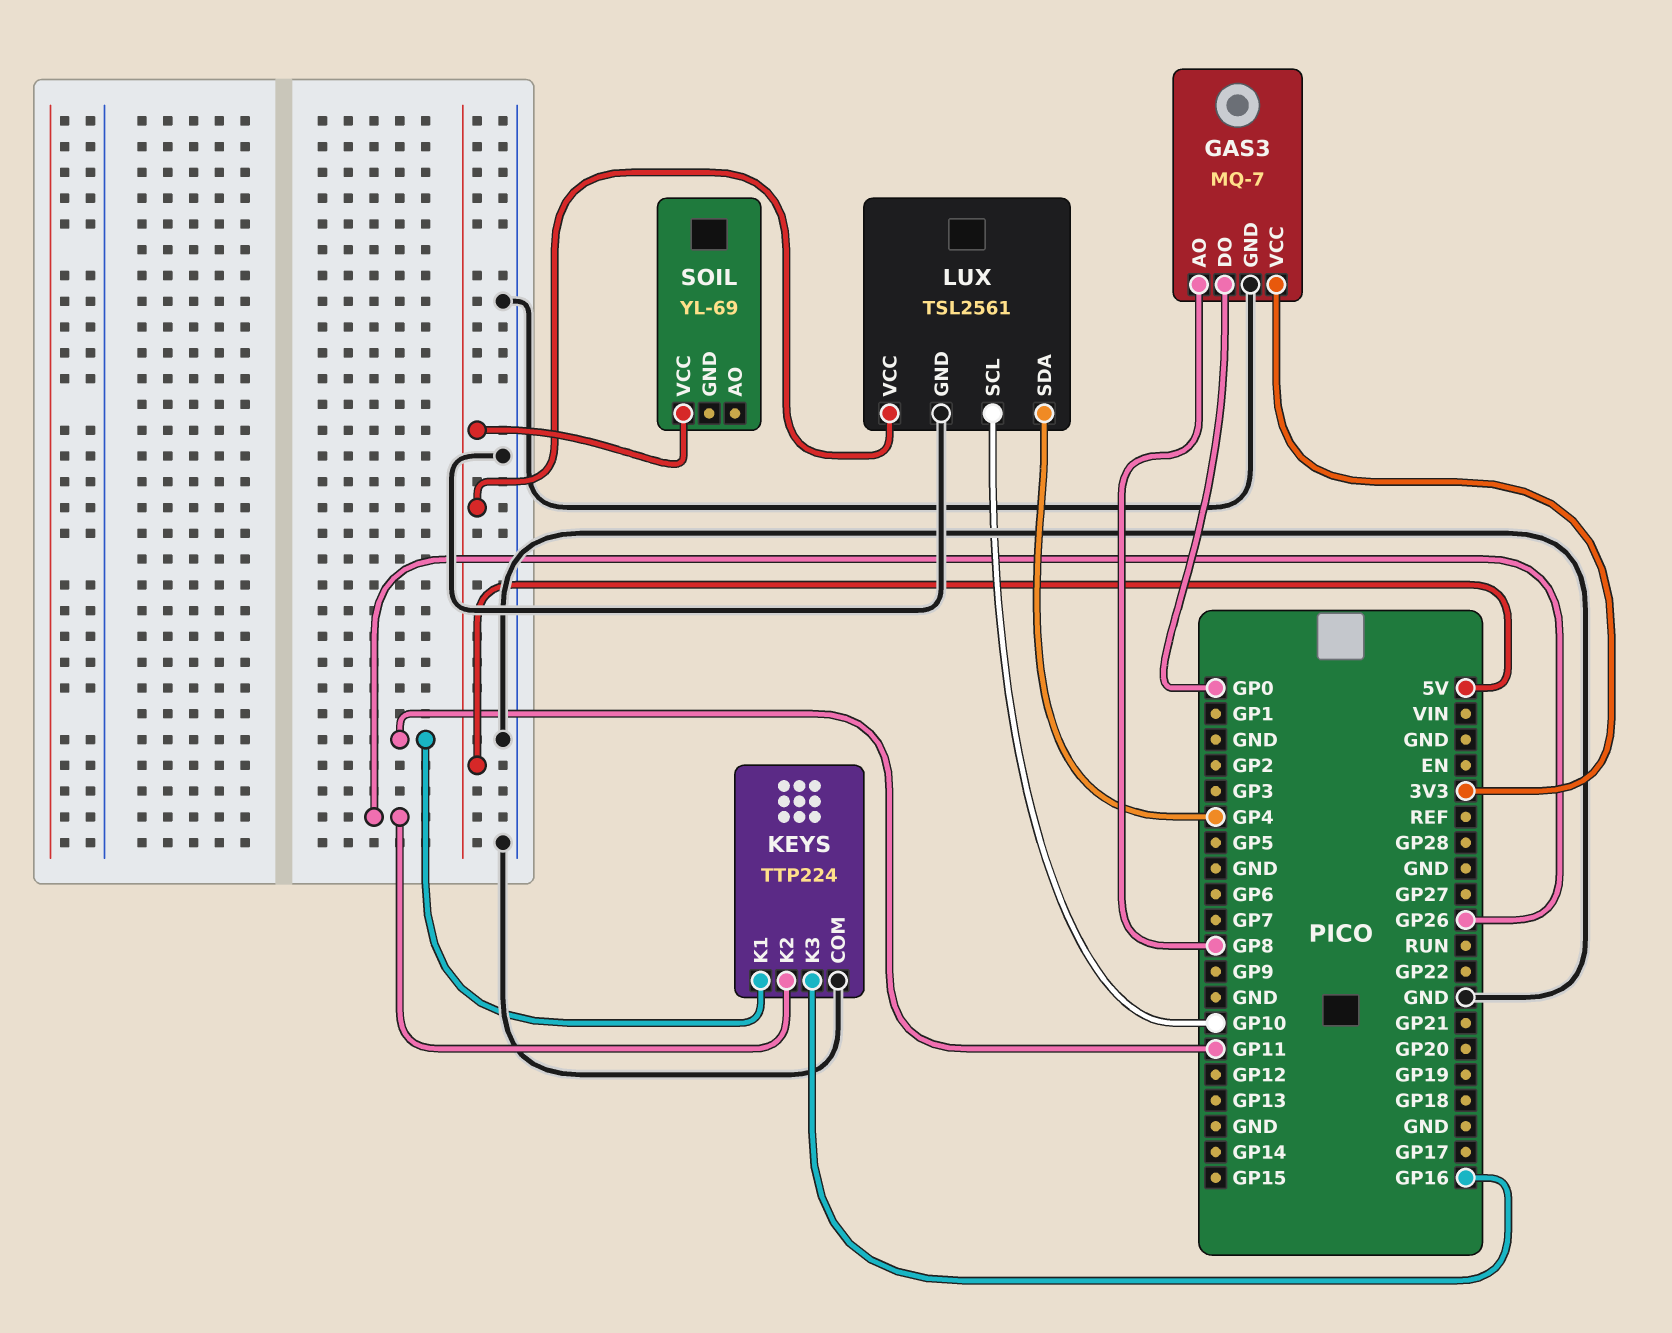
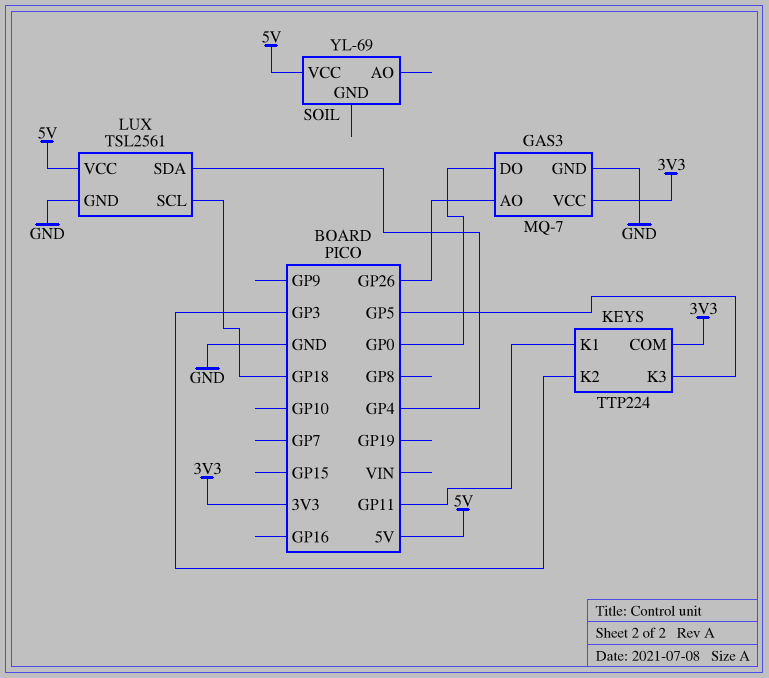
GAS3 pin AO: GP8 -> GP26
KEYS pin COM: GND -> 3V3
KEYS pin K2: GP26 -> GP3
KEYS pin K3: GP16 -> GP5
LUX pin SCL: GP10 -> GP18

